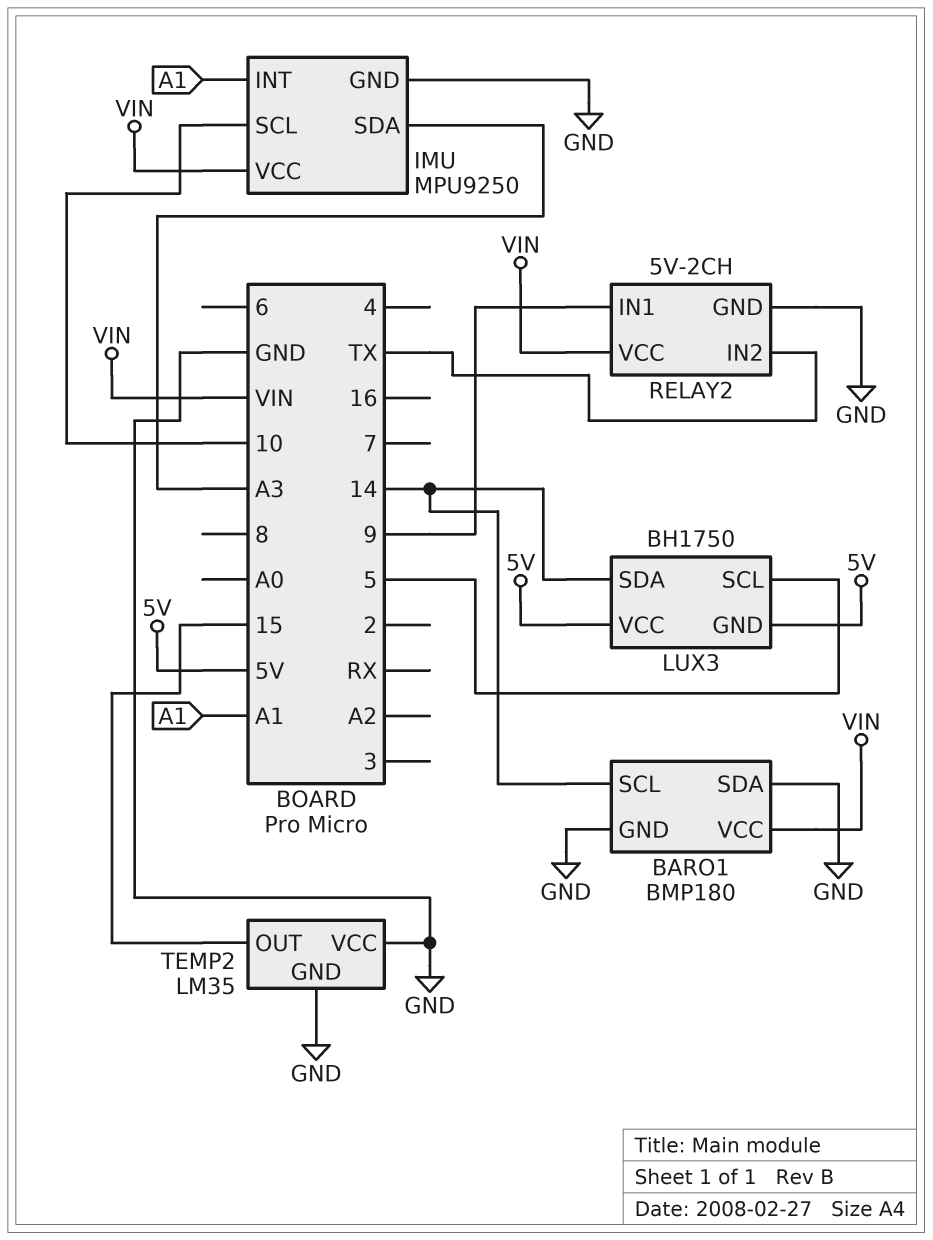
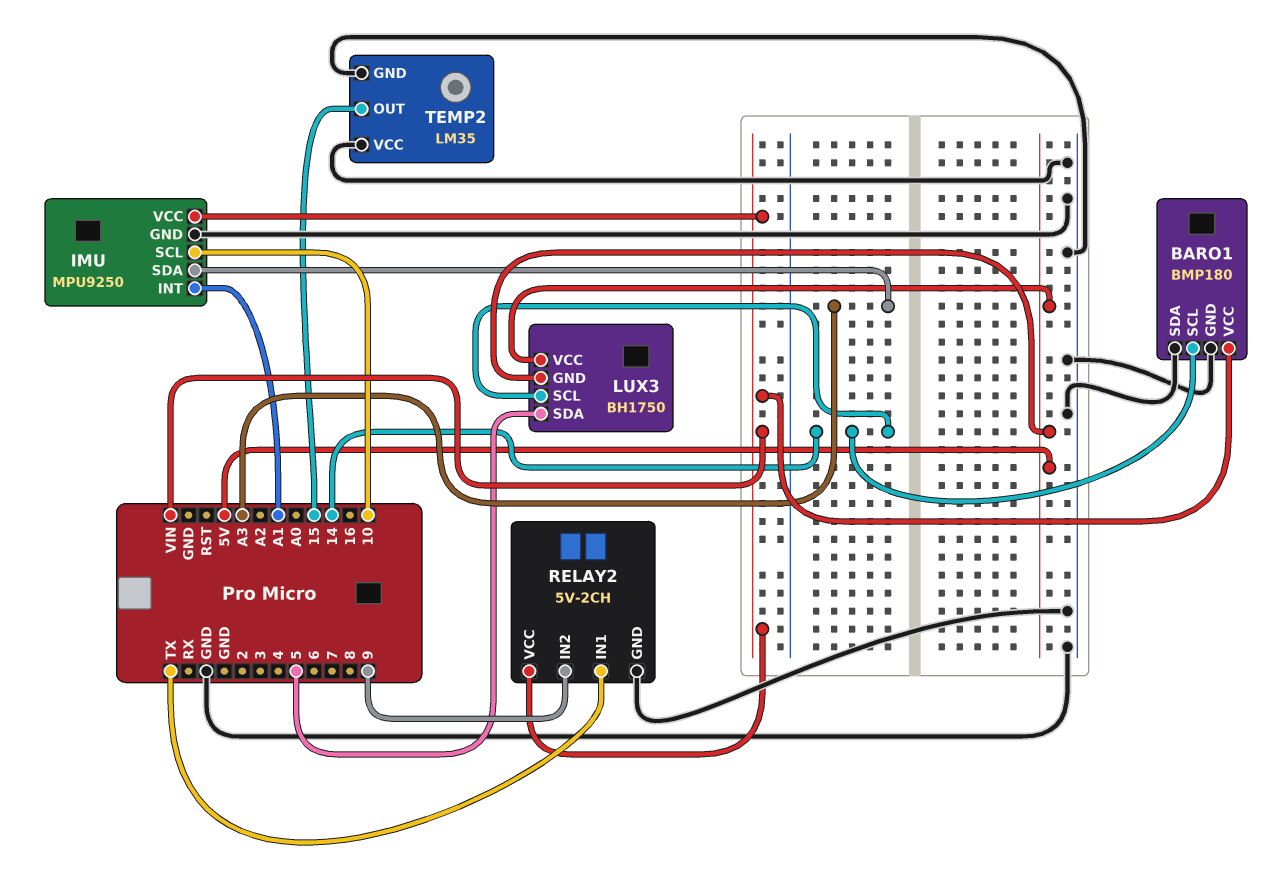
LUX3 pin SCL: 5 -> 14
LUX3 pin SDA: 14 -> 5
RELAY2 pin IN1: 9 -> TX
RELAY2 pin IN2: TX -> 9

